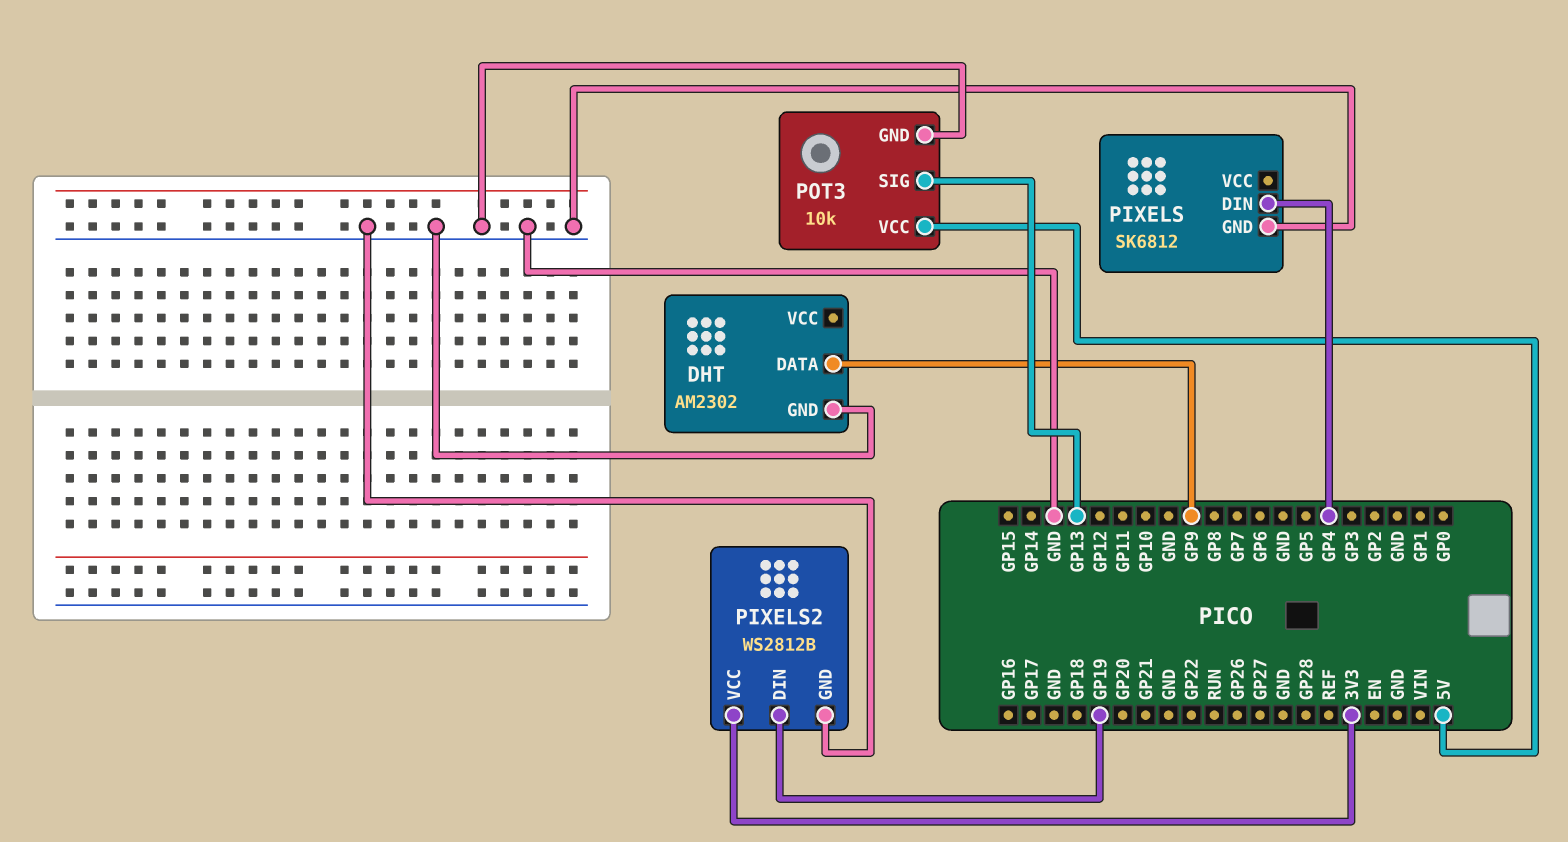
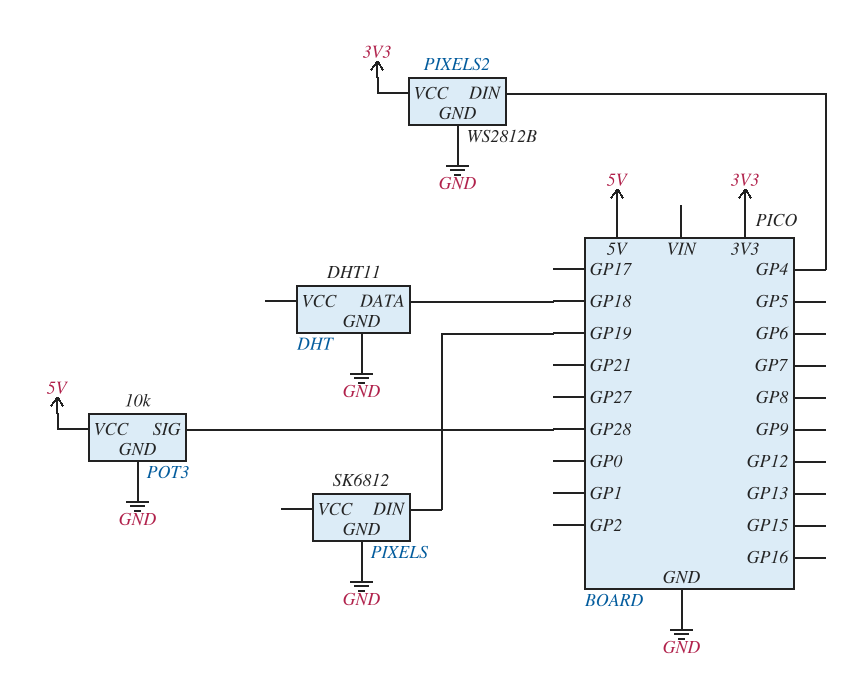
DHT: AM2302 -> DHT11
DHT pin DATA: GP9 -> GP18
PIXELS pin DIN: GP4 -> GP19
PIXELS2 pin DIN: GP19 -> GP4
POT3 pin SIG: GP13 -> GP28

